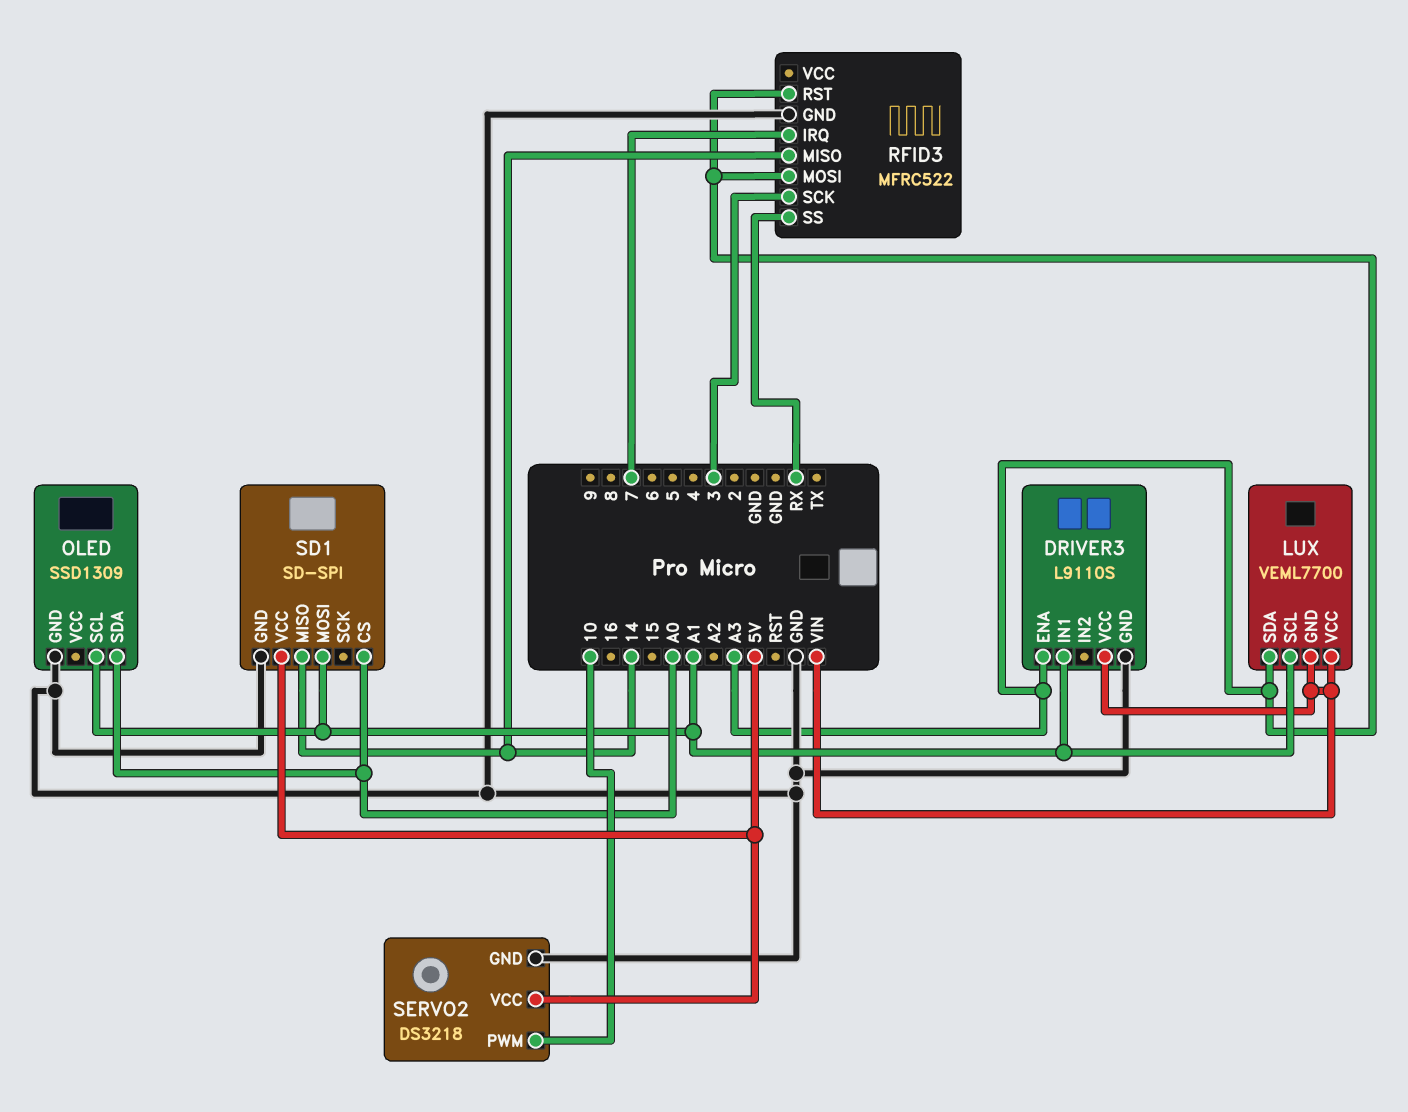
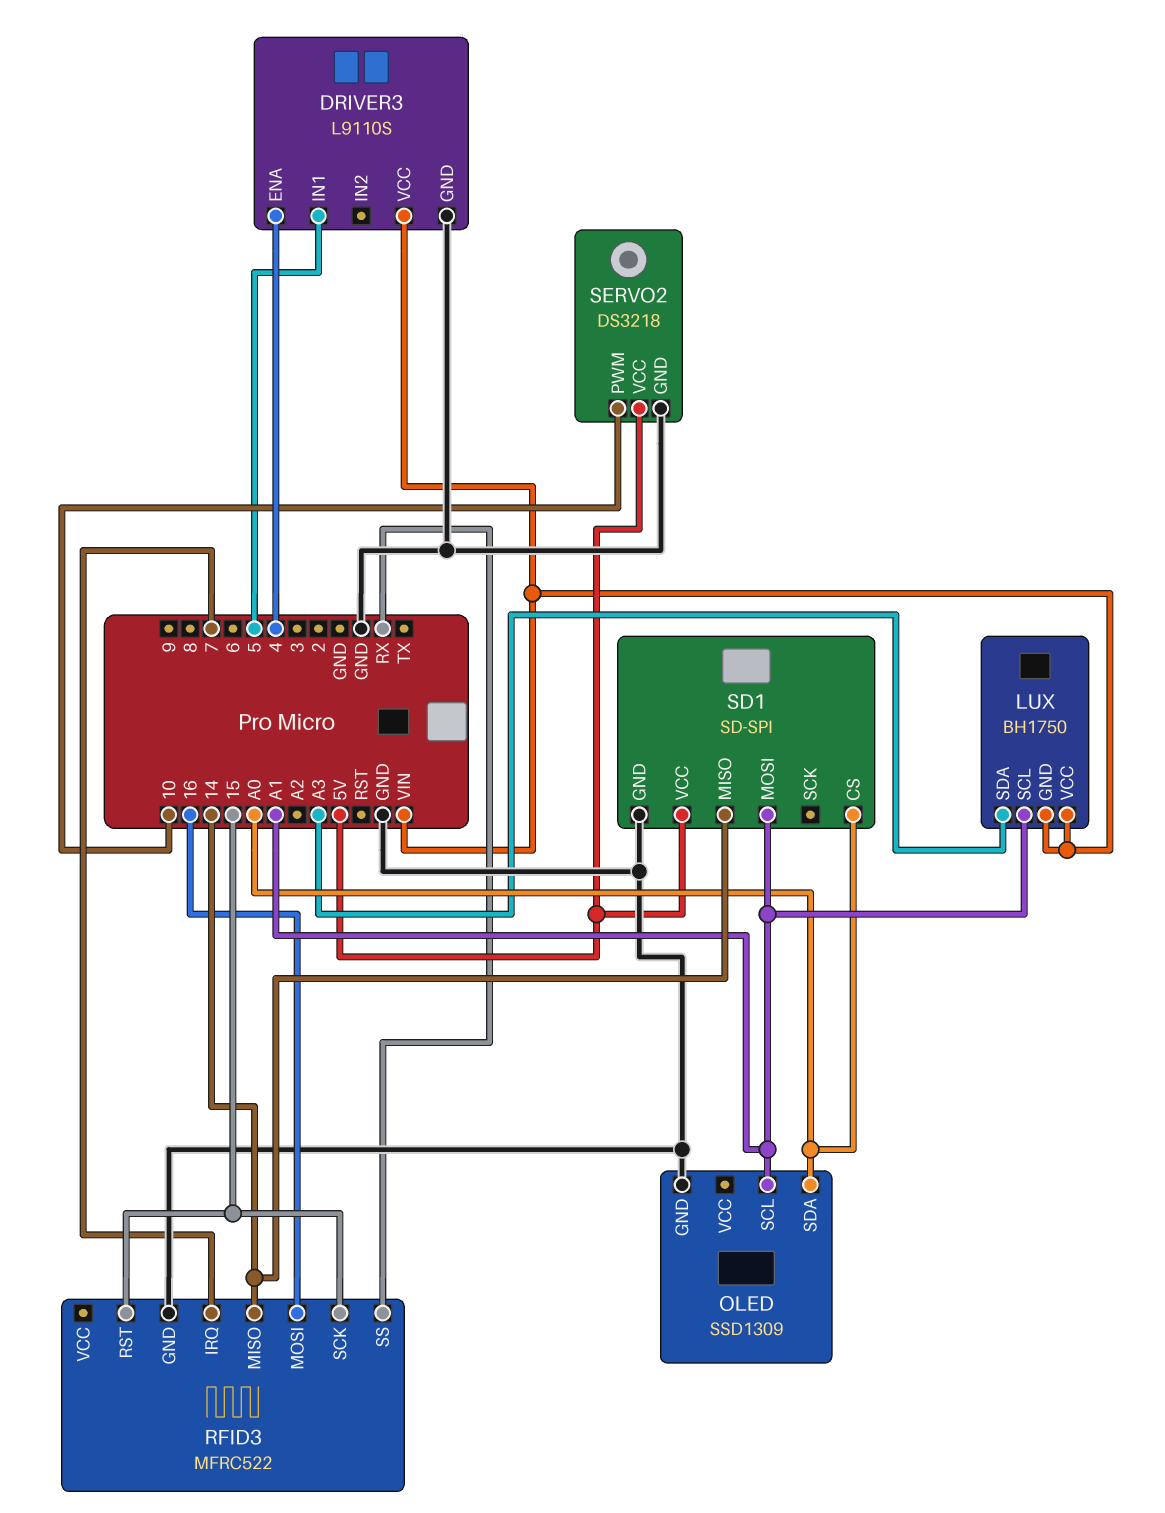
DRIVER3 pin ENA: A3 -> 4
DRIVER3 pin IN1: A1 -> 5
LUX: VEML7700 -> BH1750
RFID3 pin MOSI: A3 -> 16
RFID3 pin RST: A3 -> 15
RFID3 pin SCK: 3 -> 15

